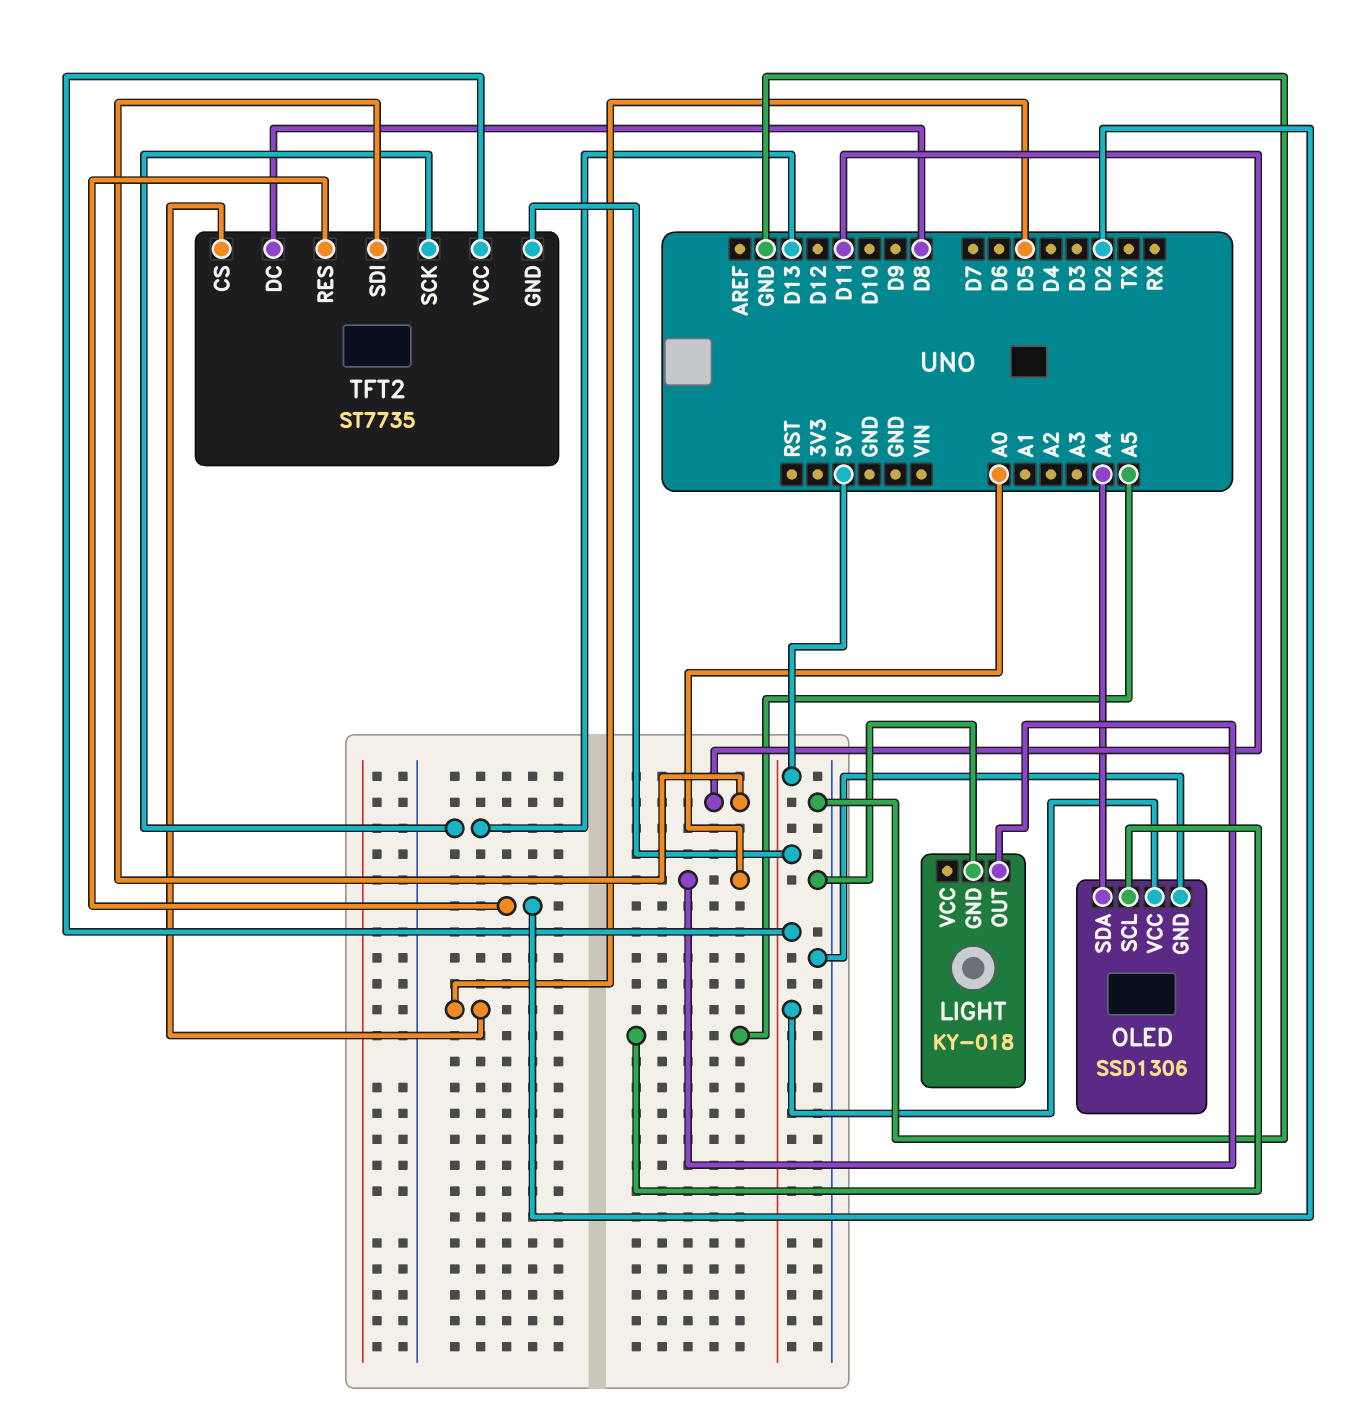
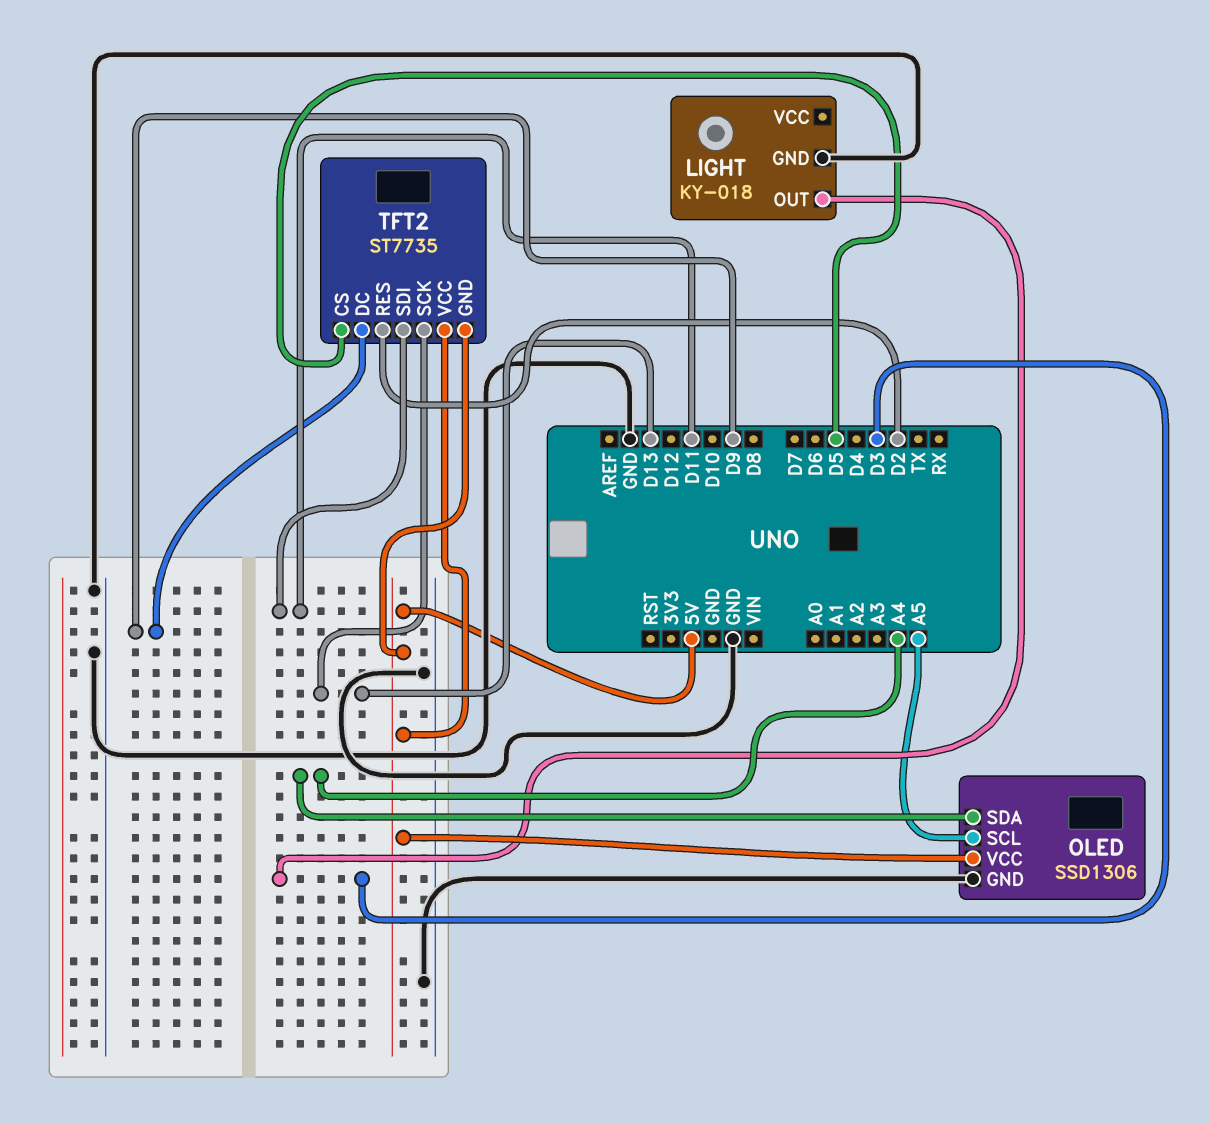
LIGHT pin OUT: A0 -> D3
TFT2 pin DC: D8 -> D9

